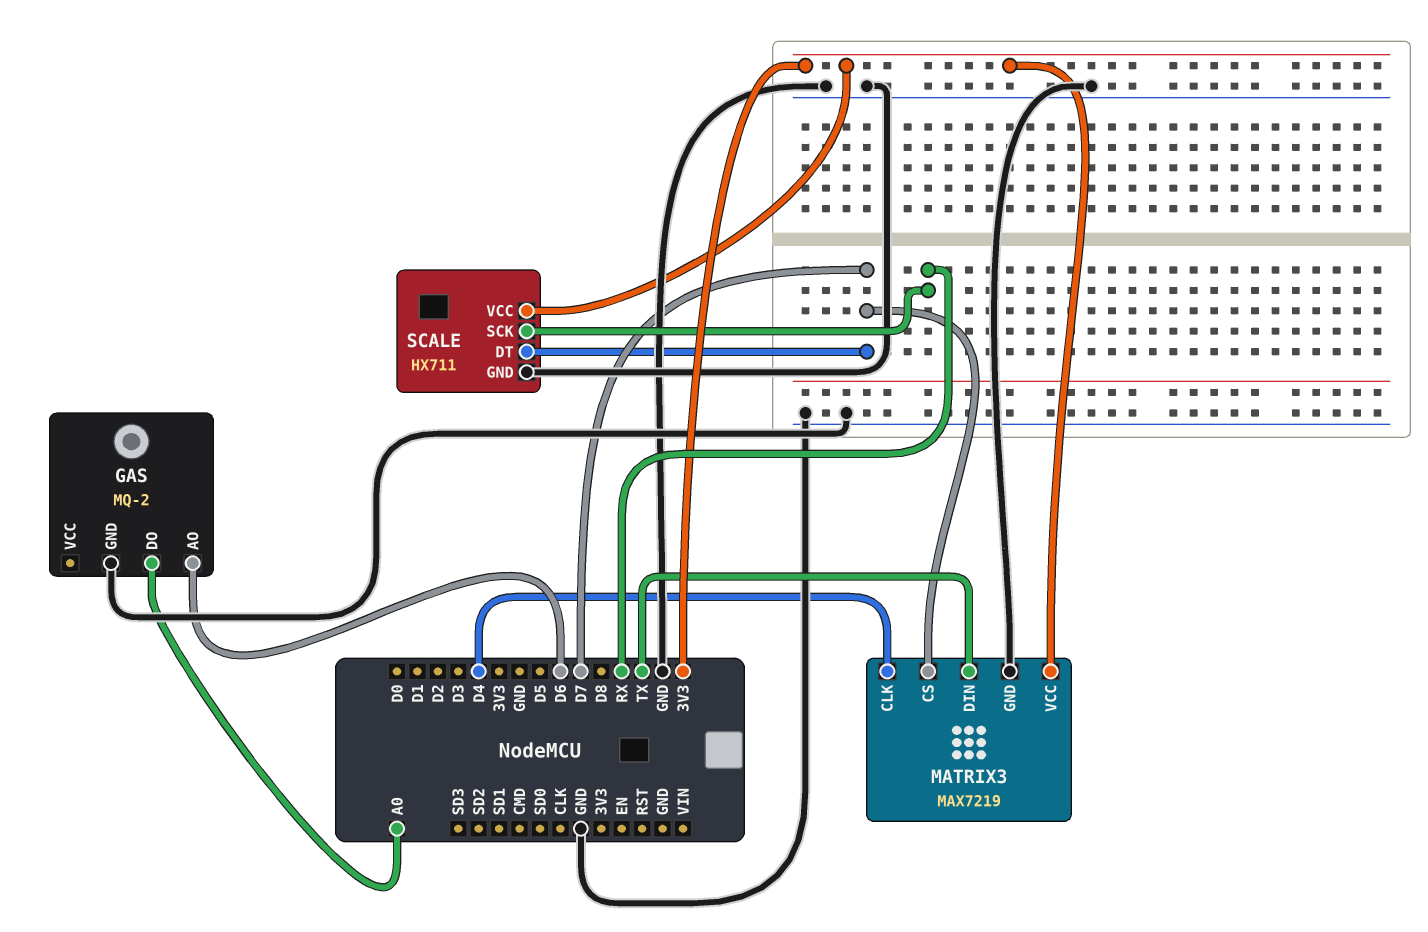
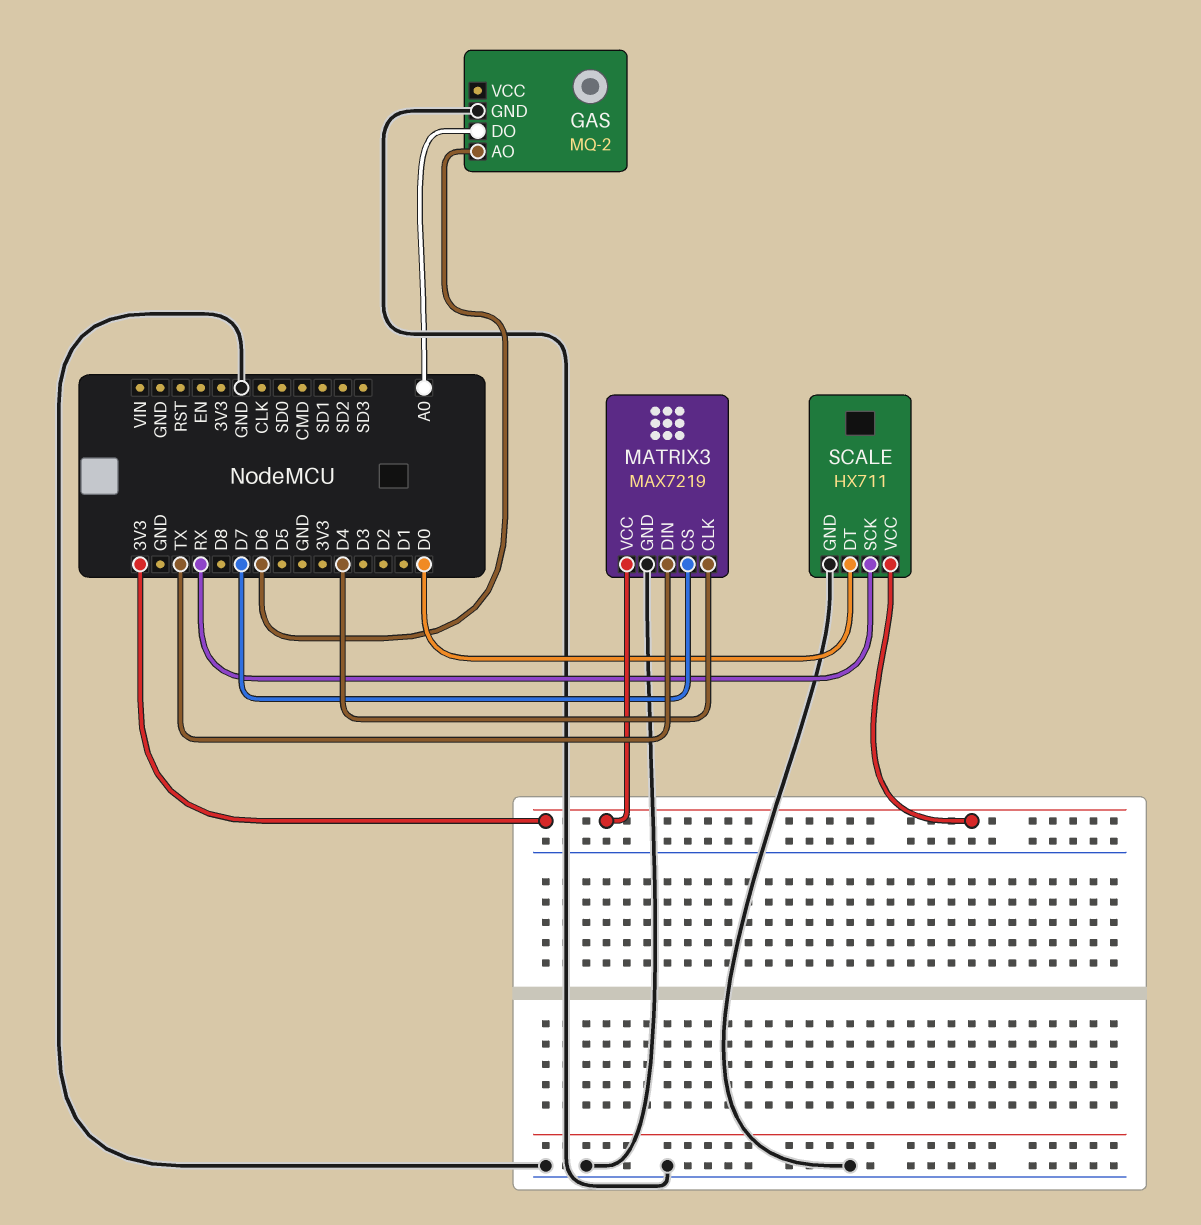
SCALE pin DT: D7 -> D0

